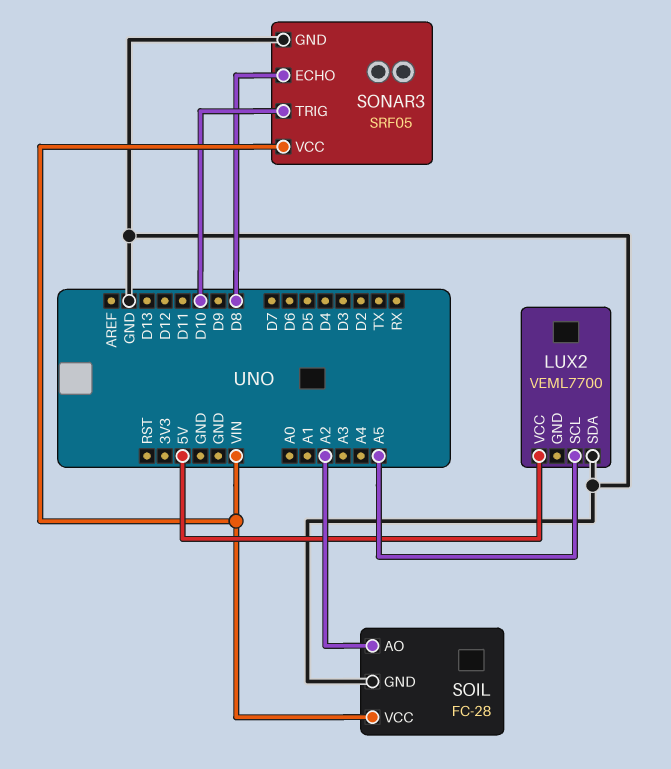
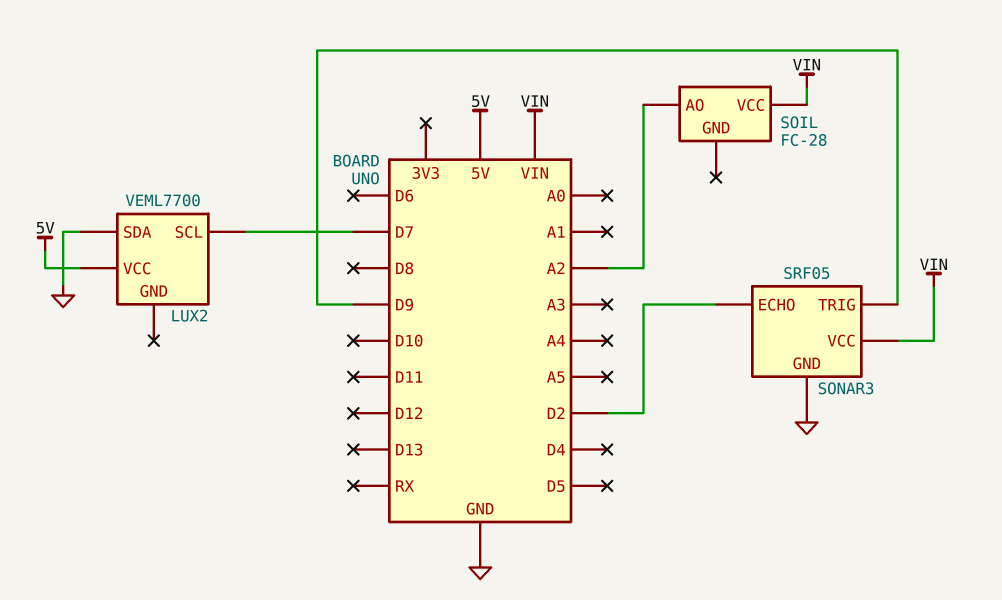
LUX2 pin SCL: A5 -> D7
SOIL pin GND: GND -> none
SONAR3 pin ECHO: D8 -> D2
SONAR3 pin TRIG: D10 -> D9

